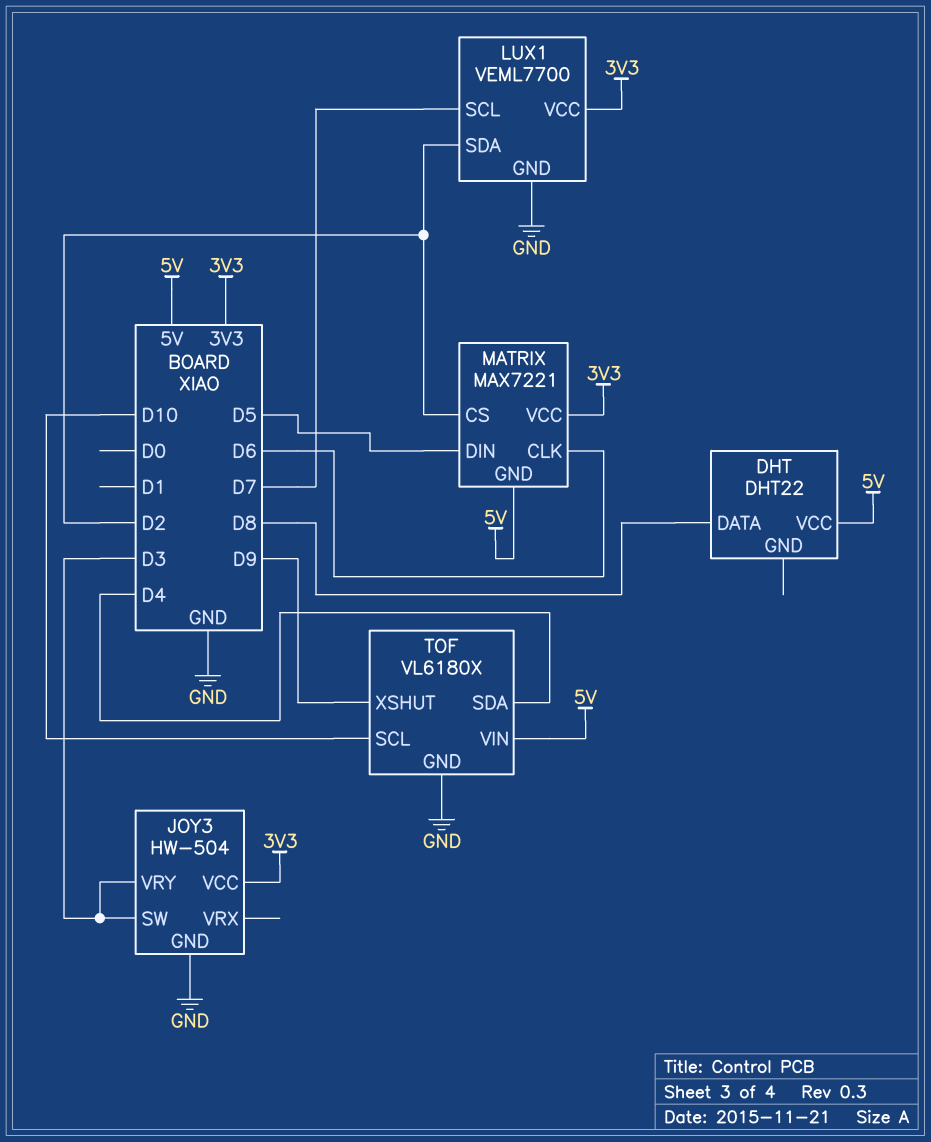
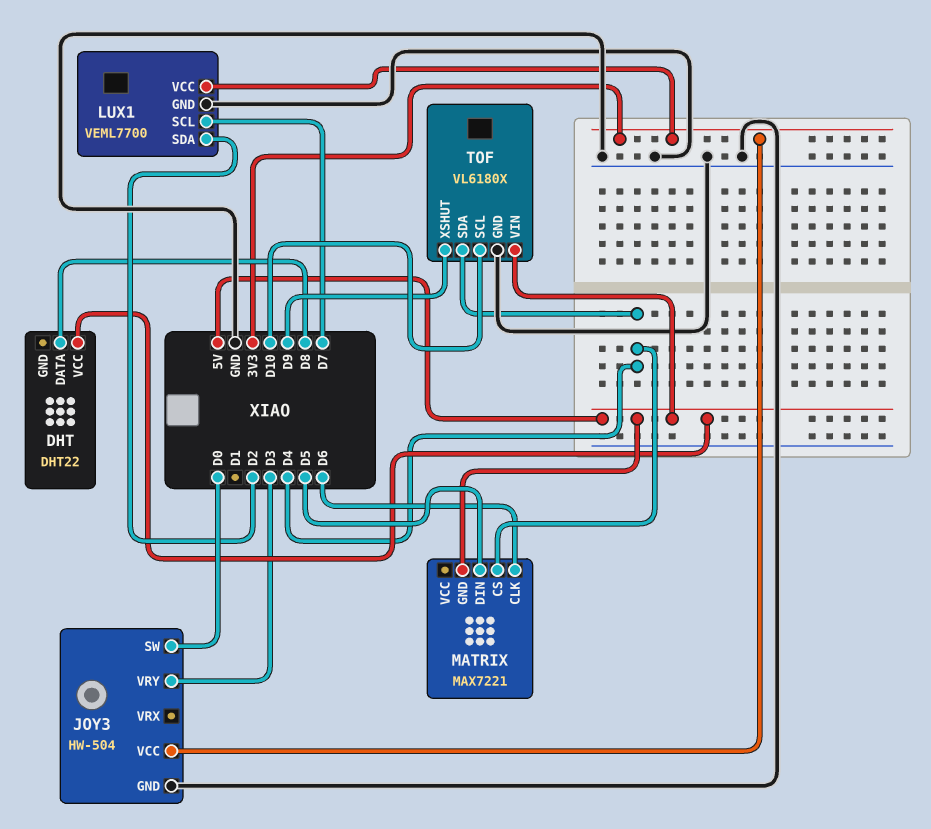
JOY3 pin SW: D3 -> D0
MATRIX pin CS: D2 -> D4
MATRIX pin VCC: 3V3 -> none

